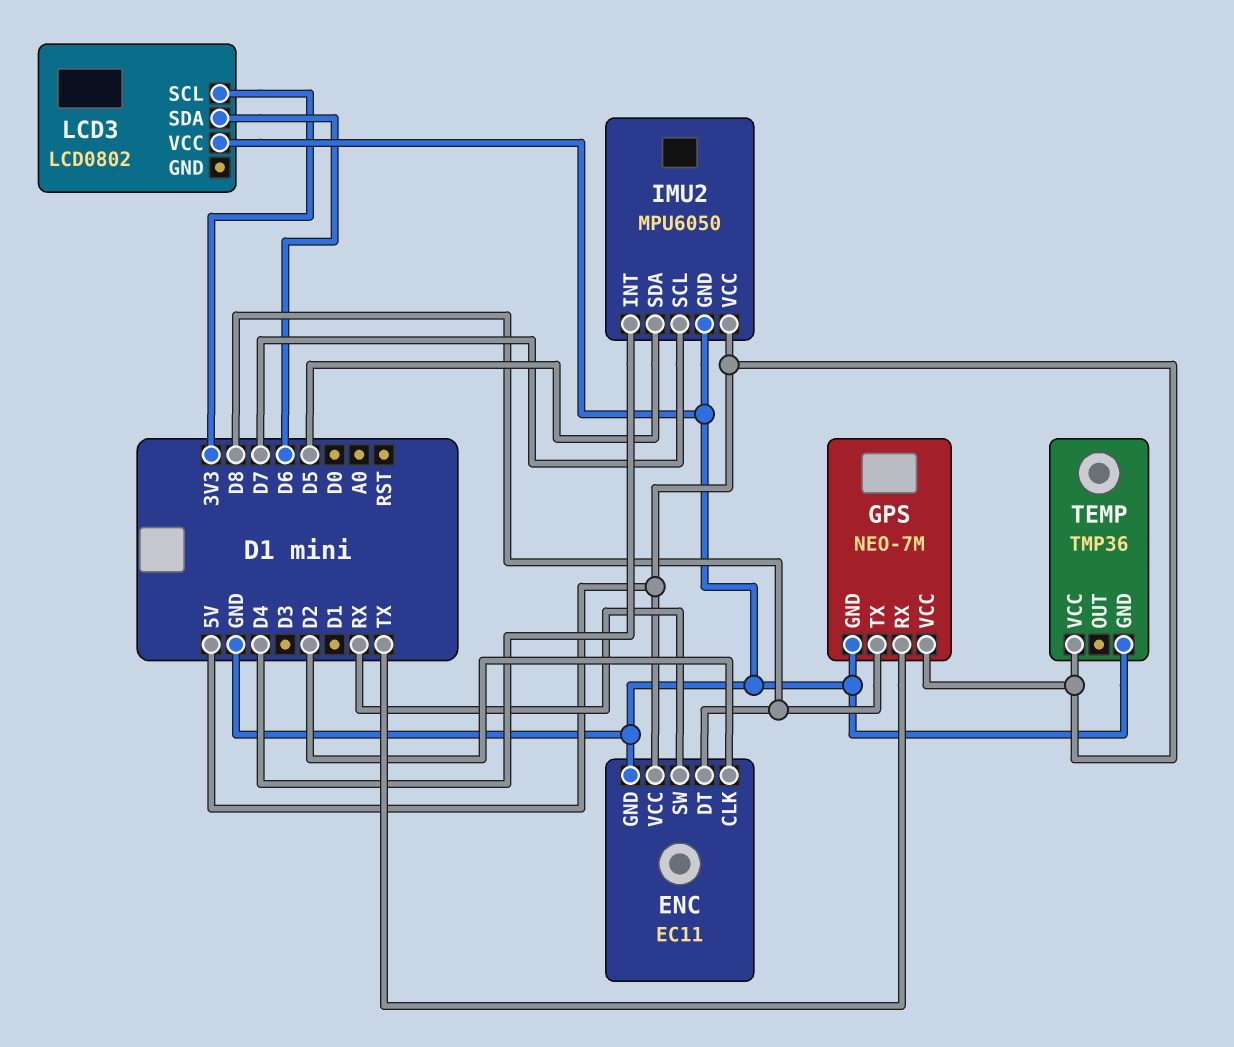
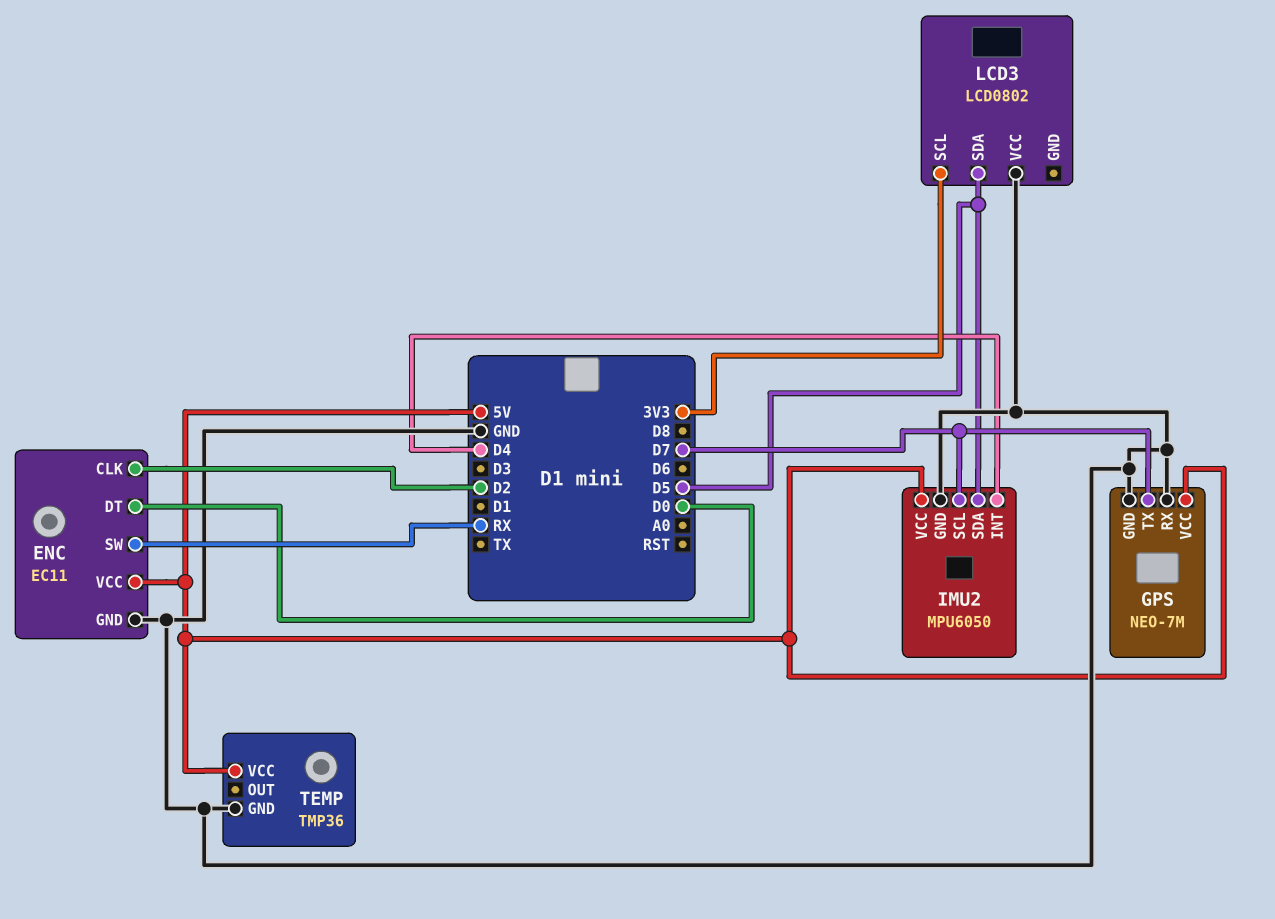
ENC pin DT: D8 -> D0
GPS pin RX: TX -> GND
GPS pin TX: D8 -> D7
LCD3 pin SDA: D6 -> D5

